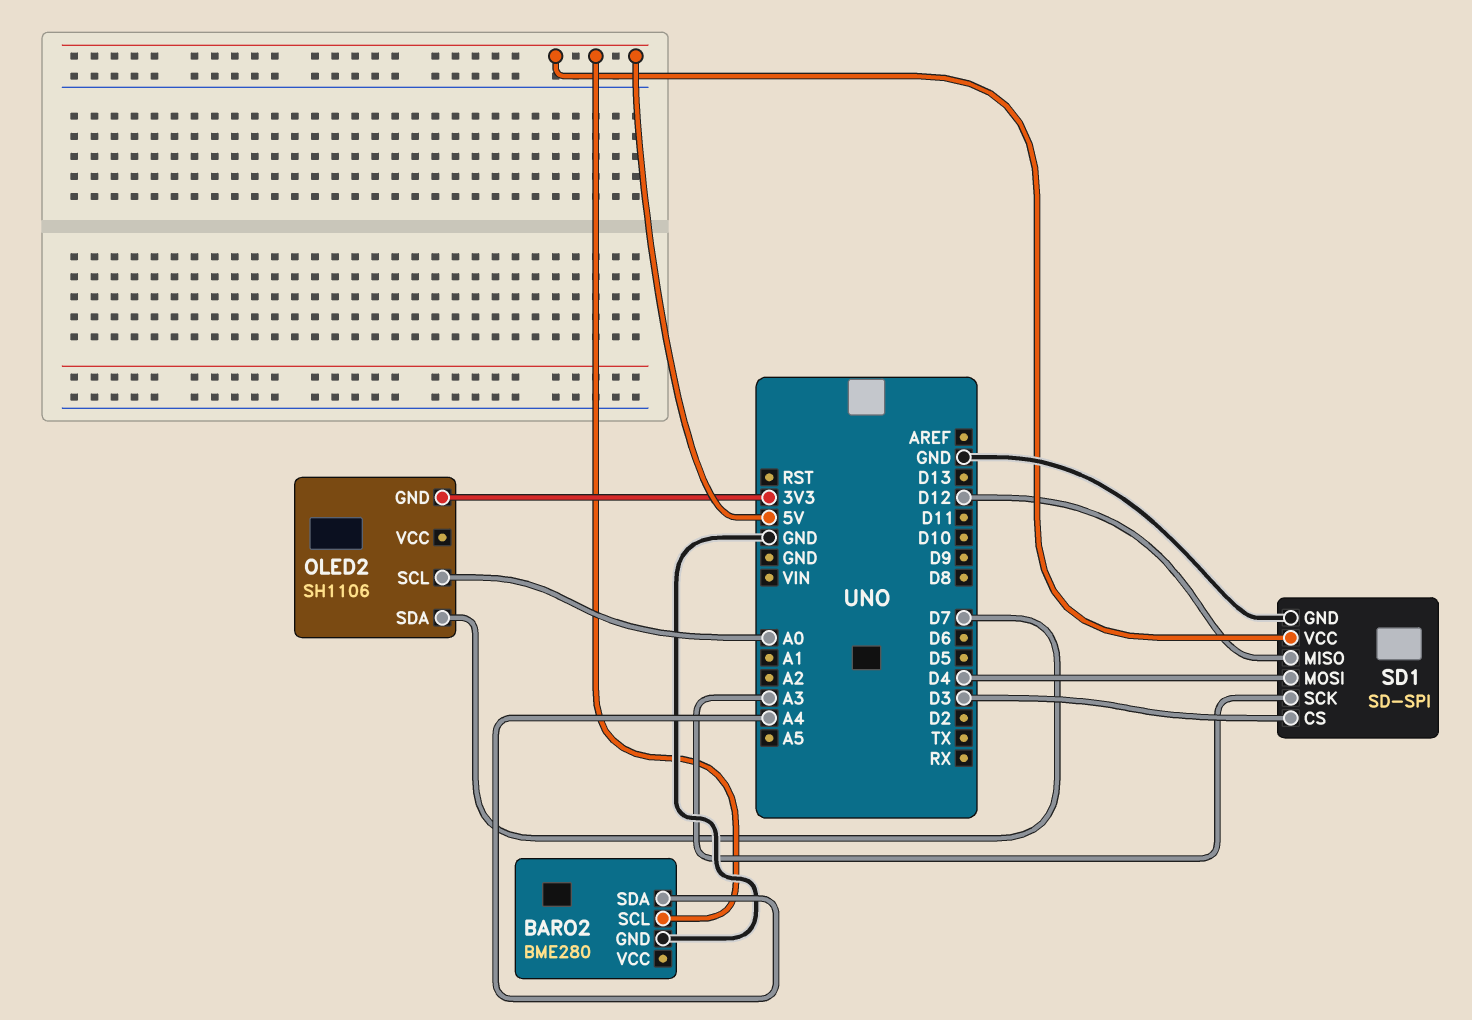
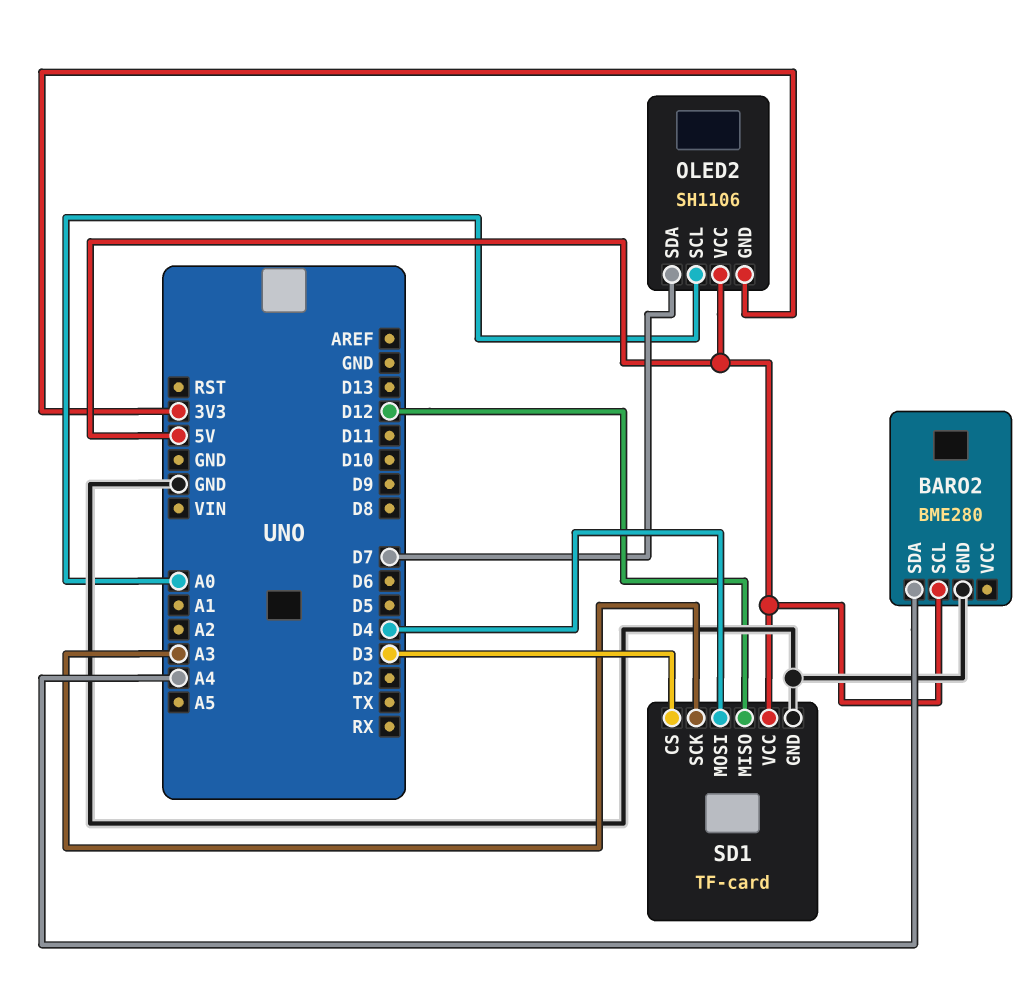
OLED2 pin VCC: none -> 5V
SD1: SD-SPI -> TF-card

